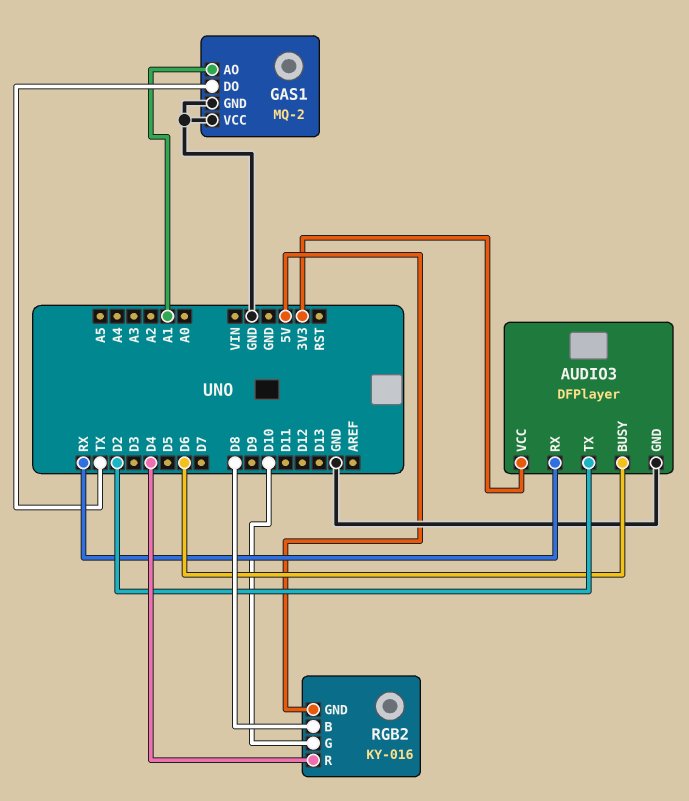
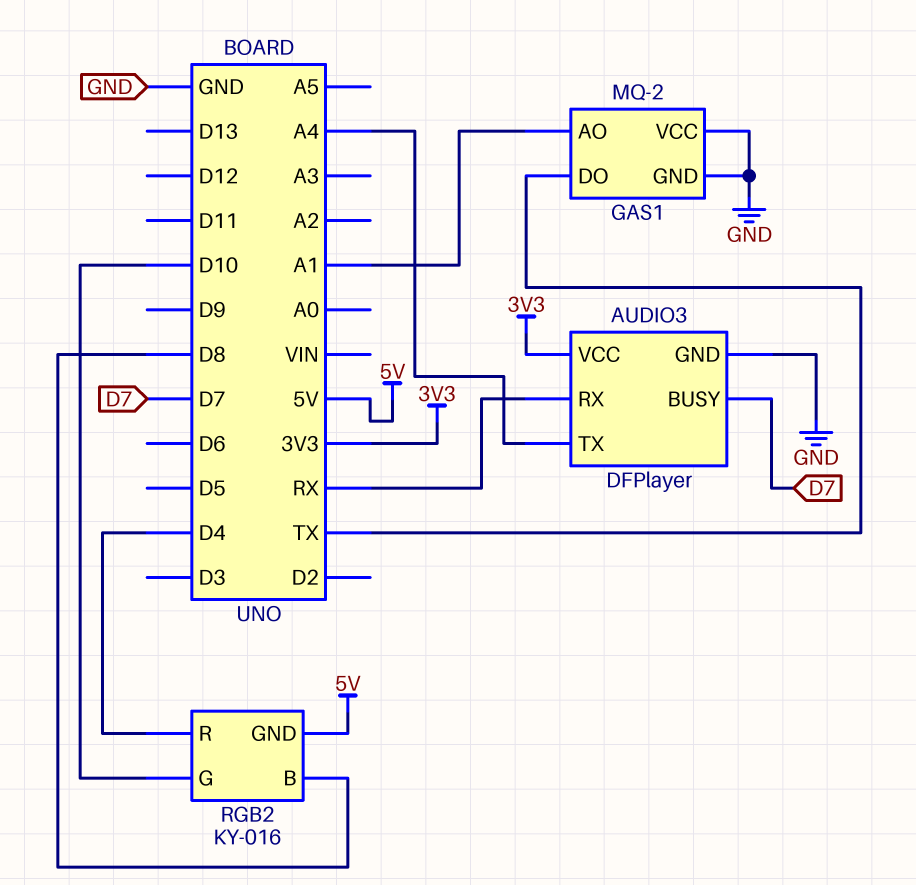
AUDIO3 pin BUSY: D6 -> D7
AUDIO3 pin TX: D2 -> A4

